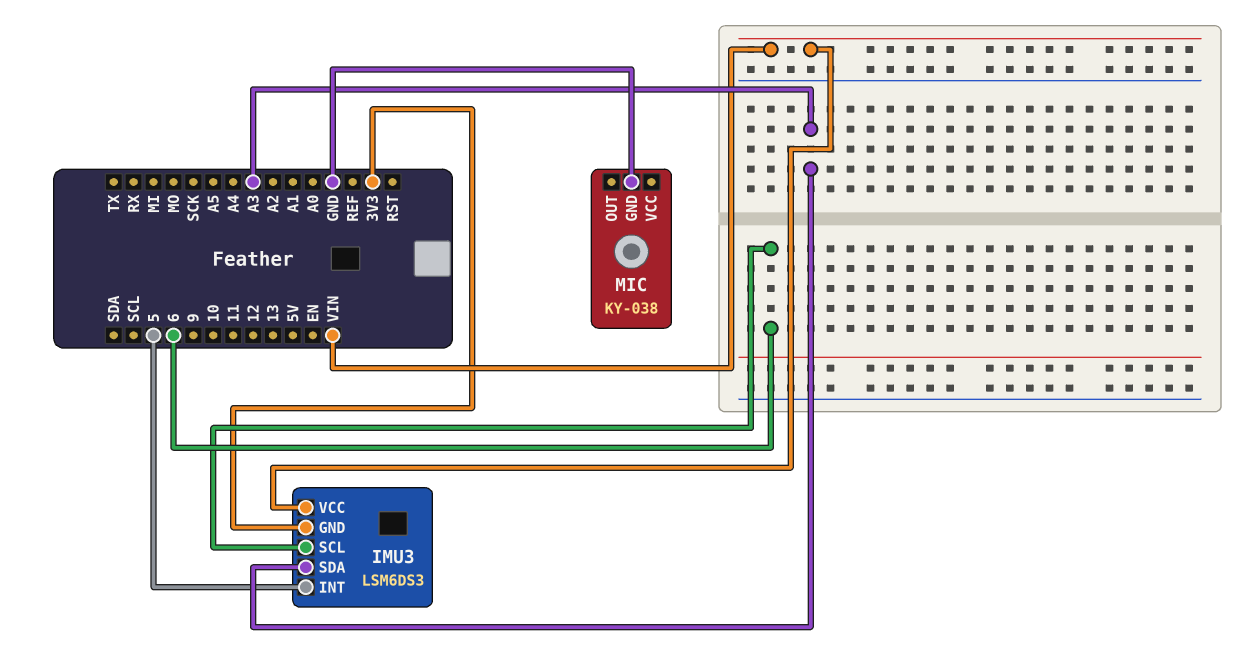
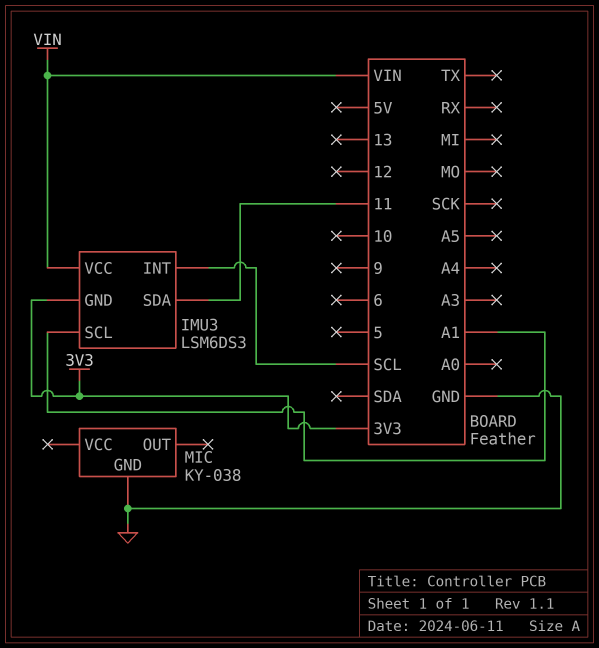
IMU3 pin INT: 5 -> SCL
IMU3 pin SCL: 6 -> A1
IMU3 pin SDA: A3 -> 11

